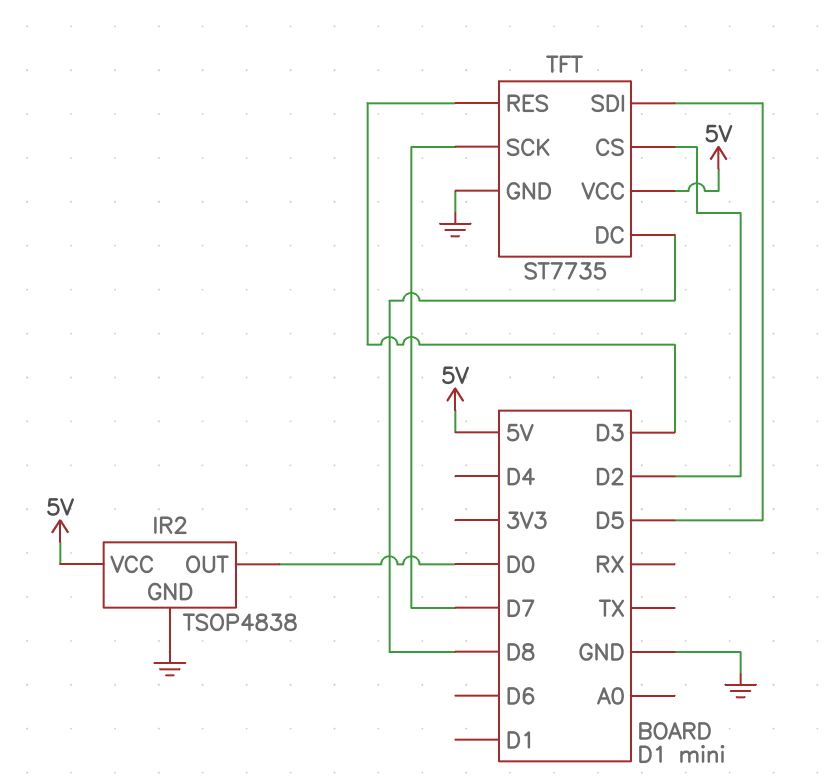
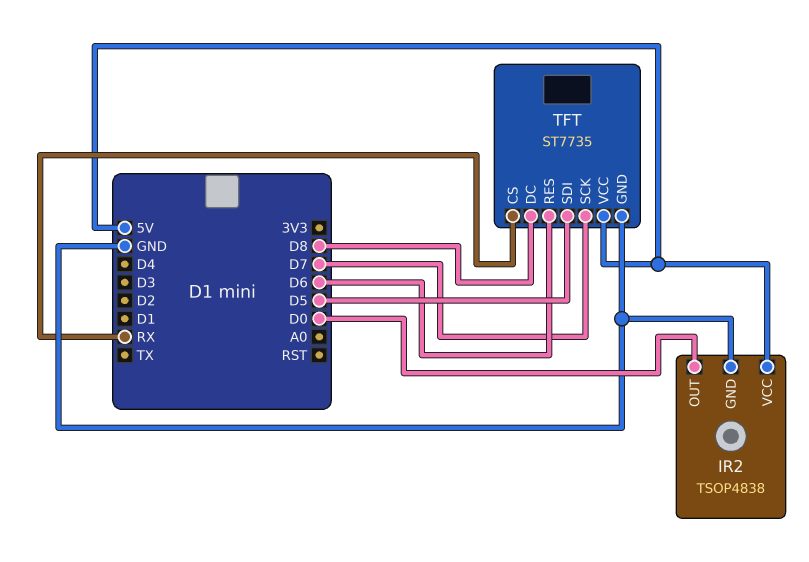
TFT pin CS: D2 -> RX
TFT pin RES: D3 -> D6

